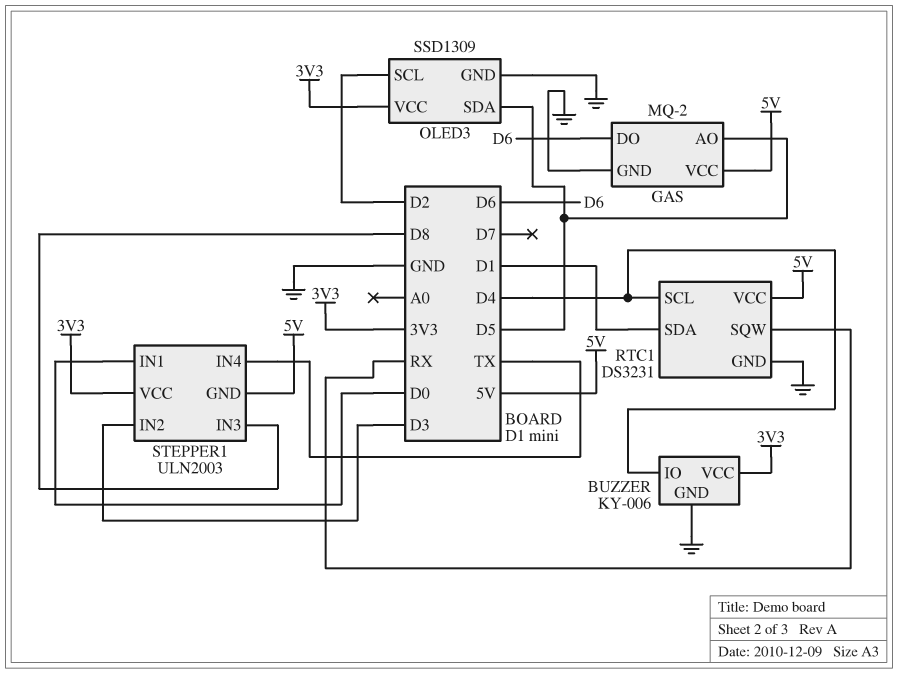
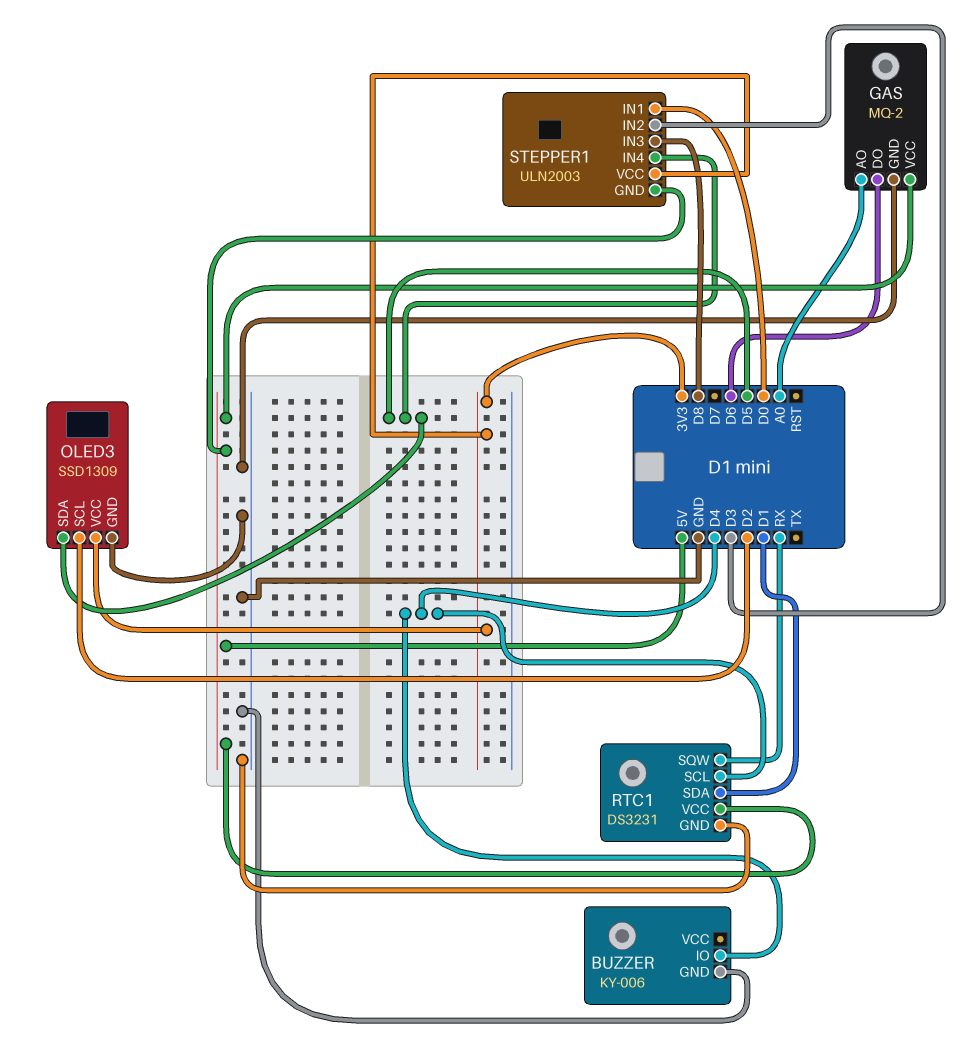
BUZZER pin VCC: 3V3 -> none
GAS pin AO: D5 -> A0
STEPPER1 pin IN4: TX -> D5

